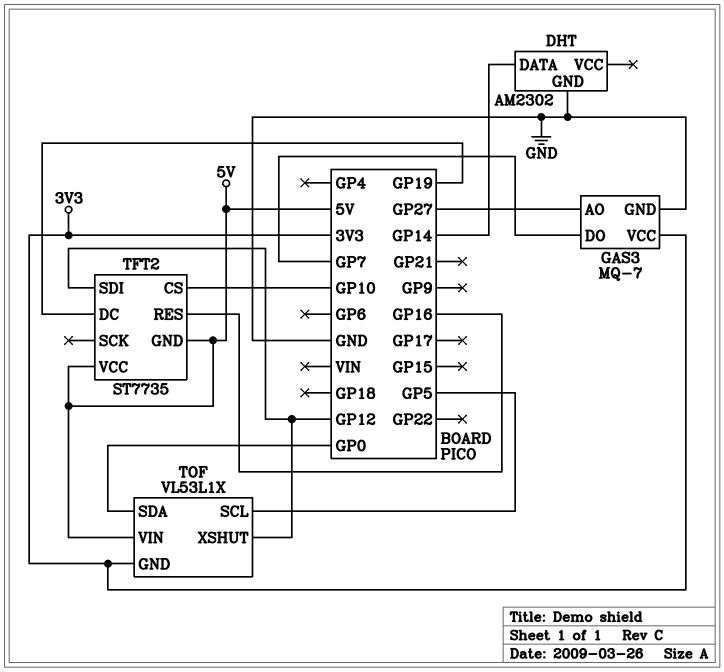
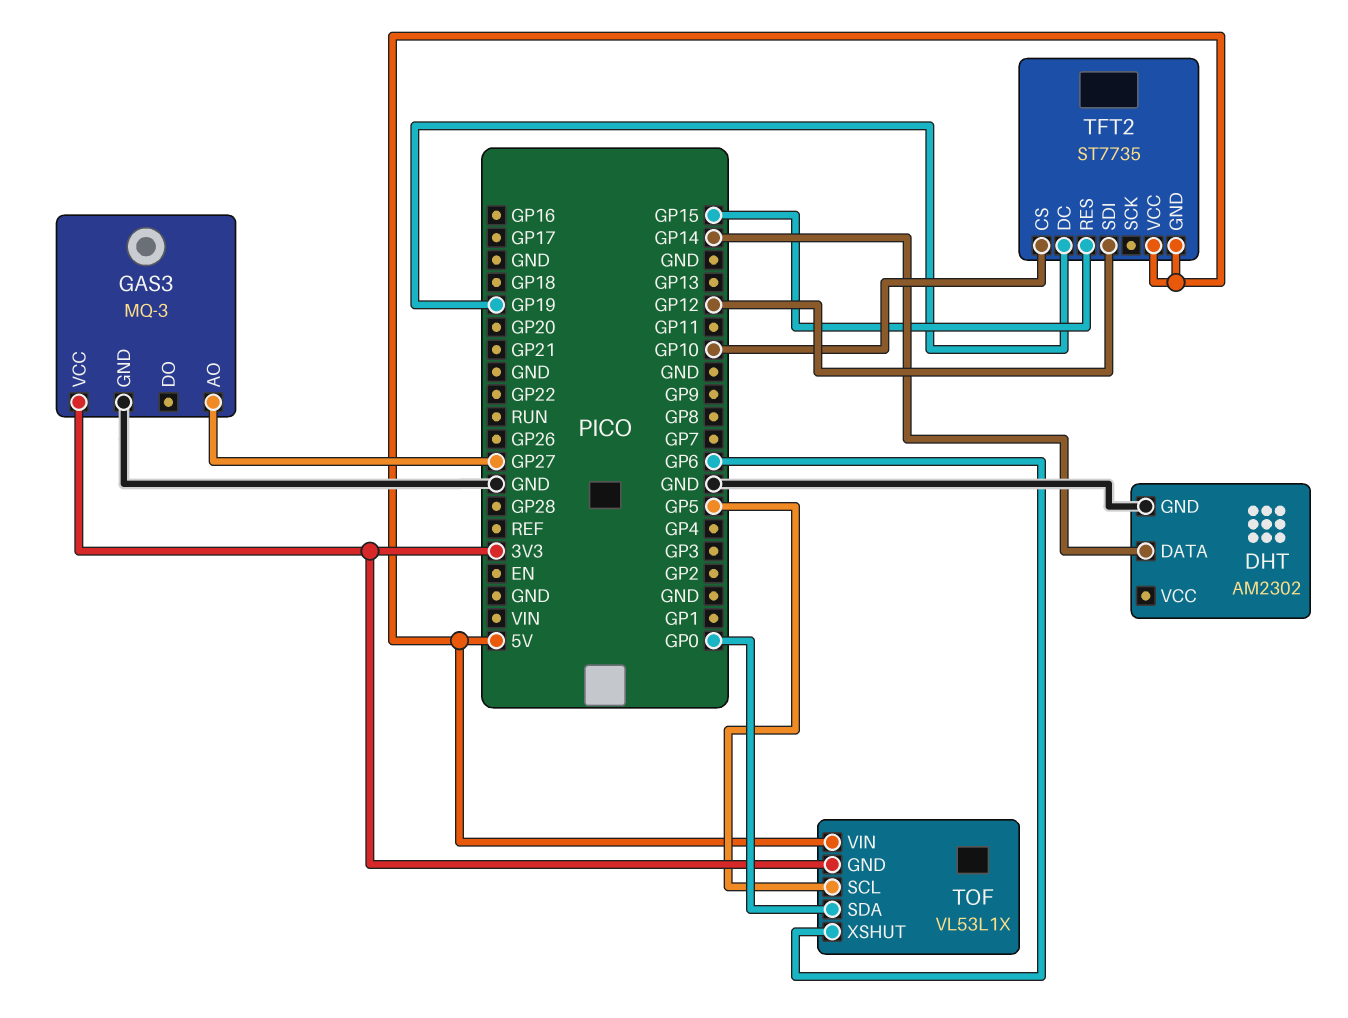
GAS3: MQ-7 -> MQ-3
GAS3 pin DO: GP7 -> none
TFT2 pin RES: GP16 -> GP15
TOF pin XSHUT: GP12 -> GP6

